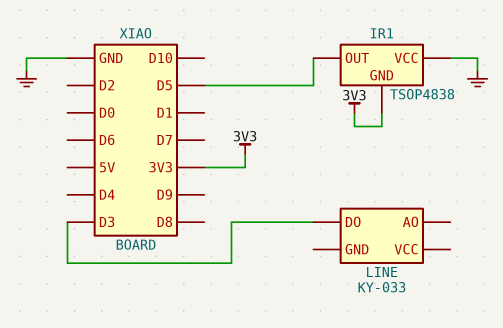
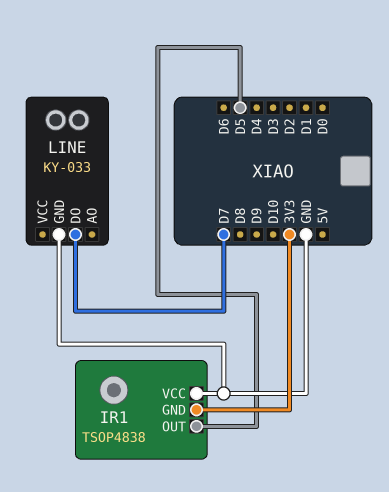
LINE pin DO: D3 -> D7
LINE pin GND: none -> GND

